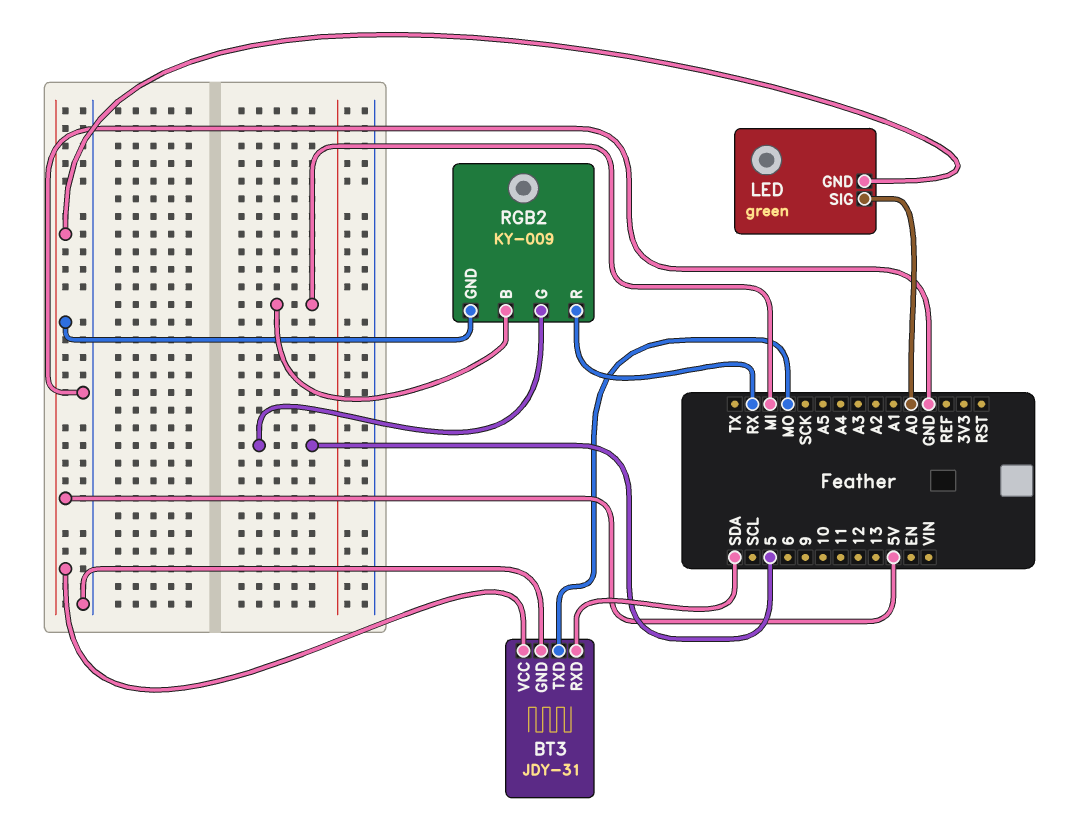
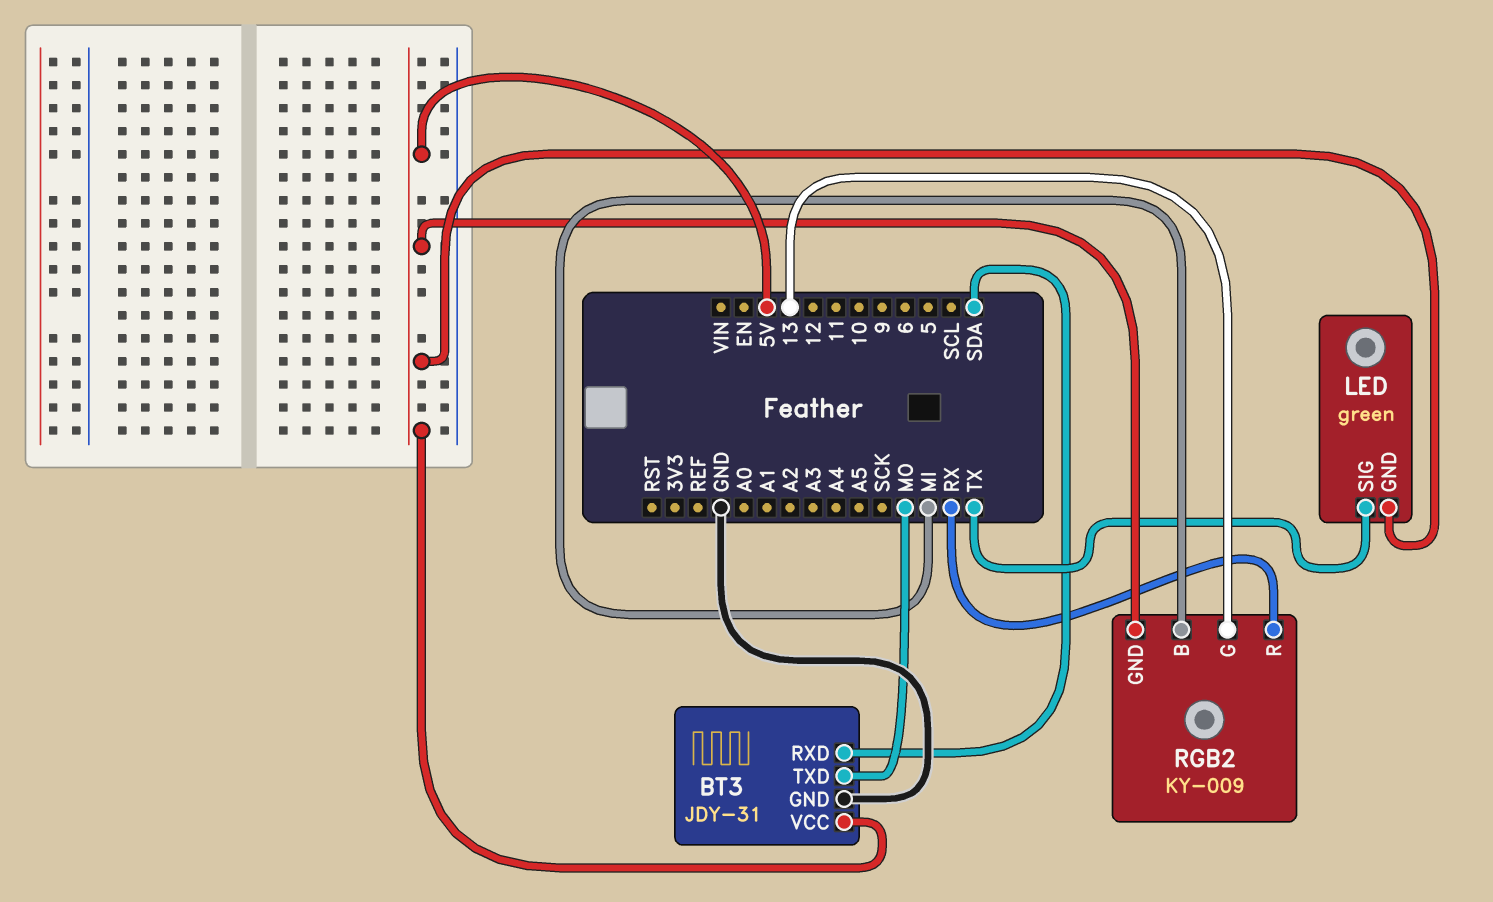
LED pin SIG: A0 -> TX
RGB2 pin G: 5 -> 13

